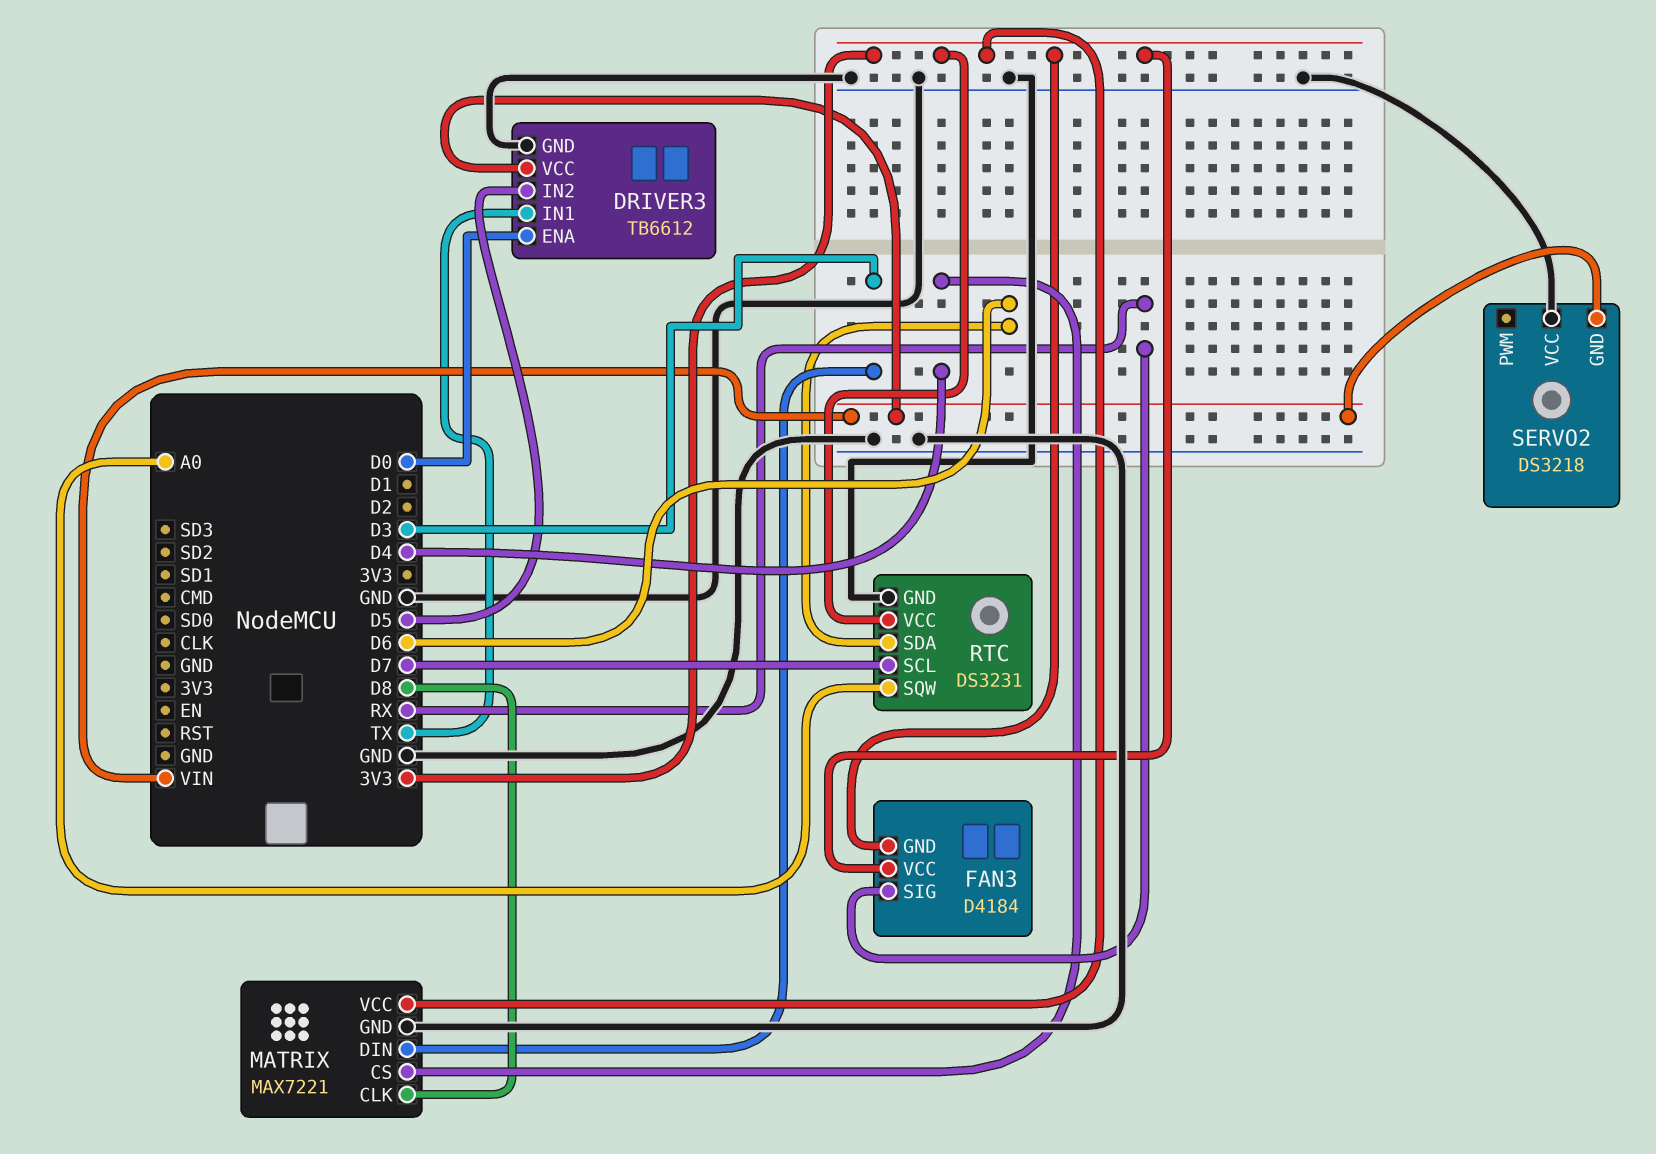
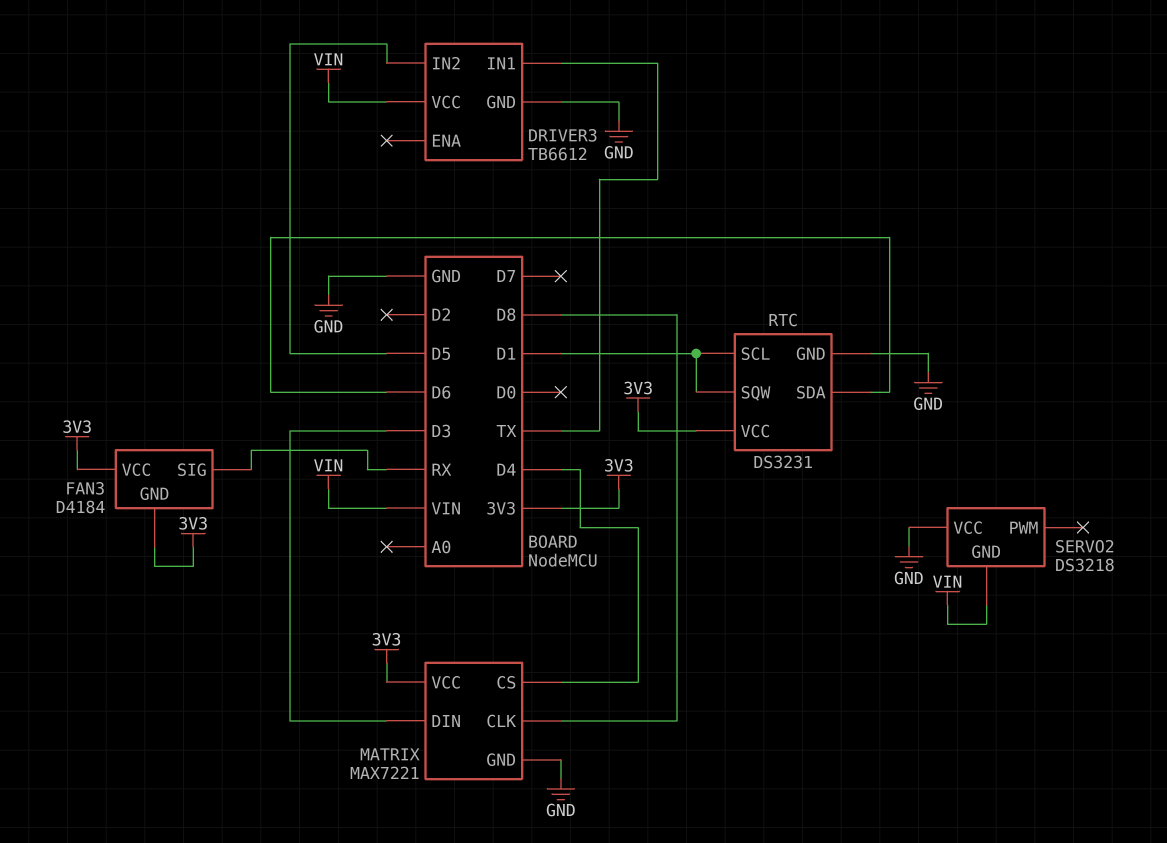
DRIVER3 pin ENA: D0 -> none
RTC pin SCL: D7 -> D1
RTC pin SQW: A0 -> D1

